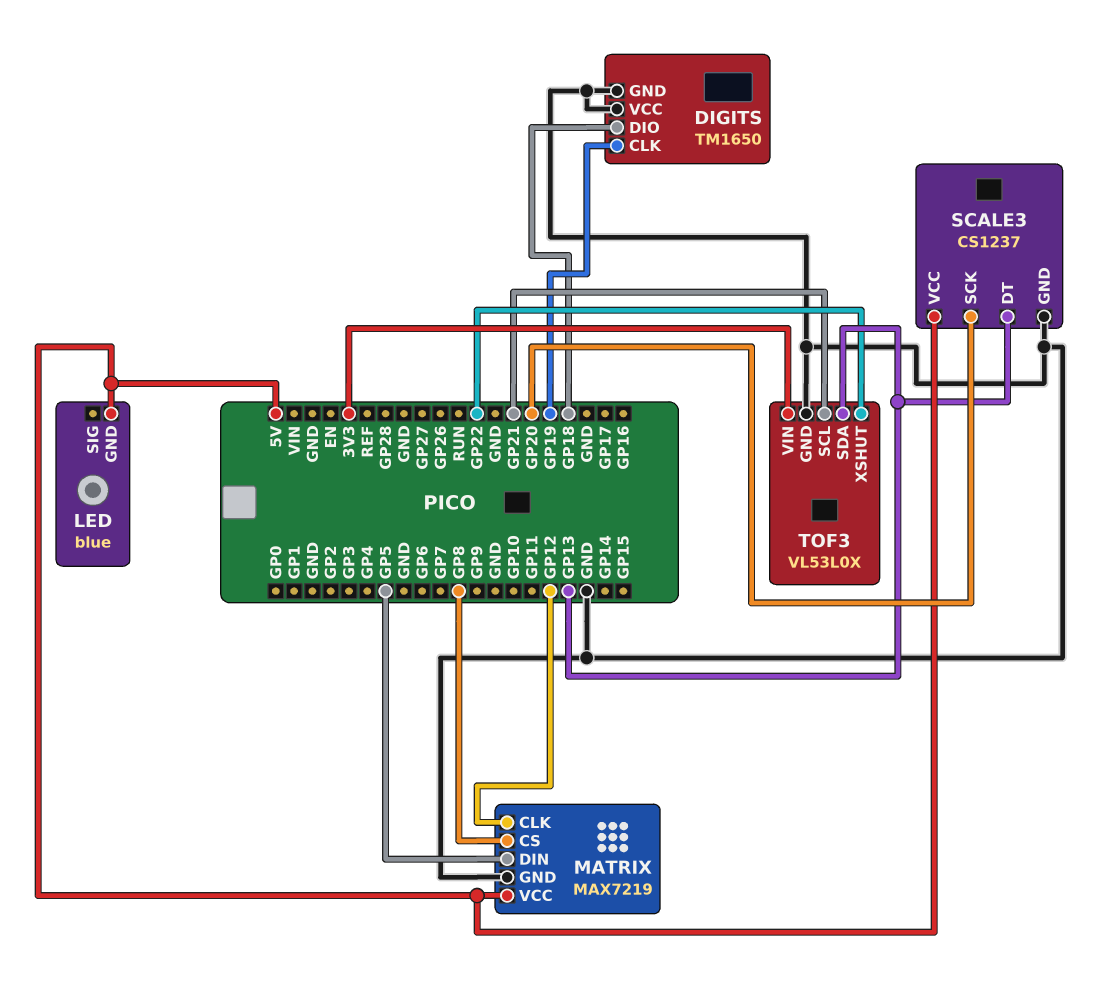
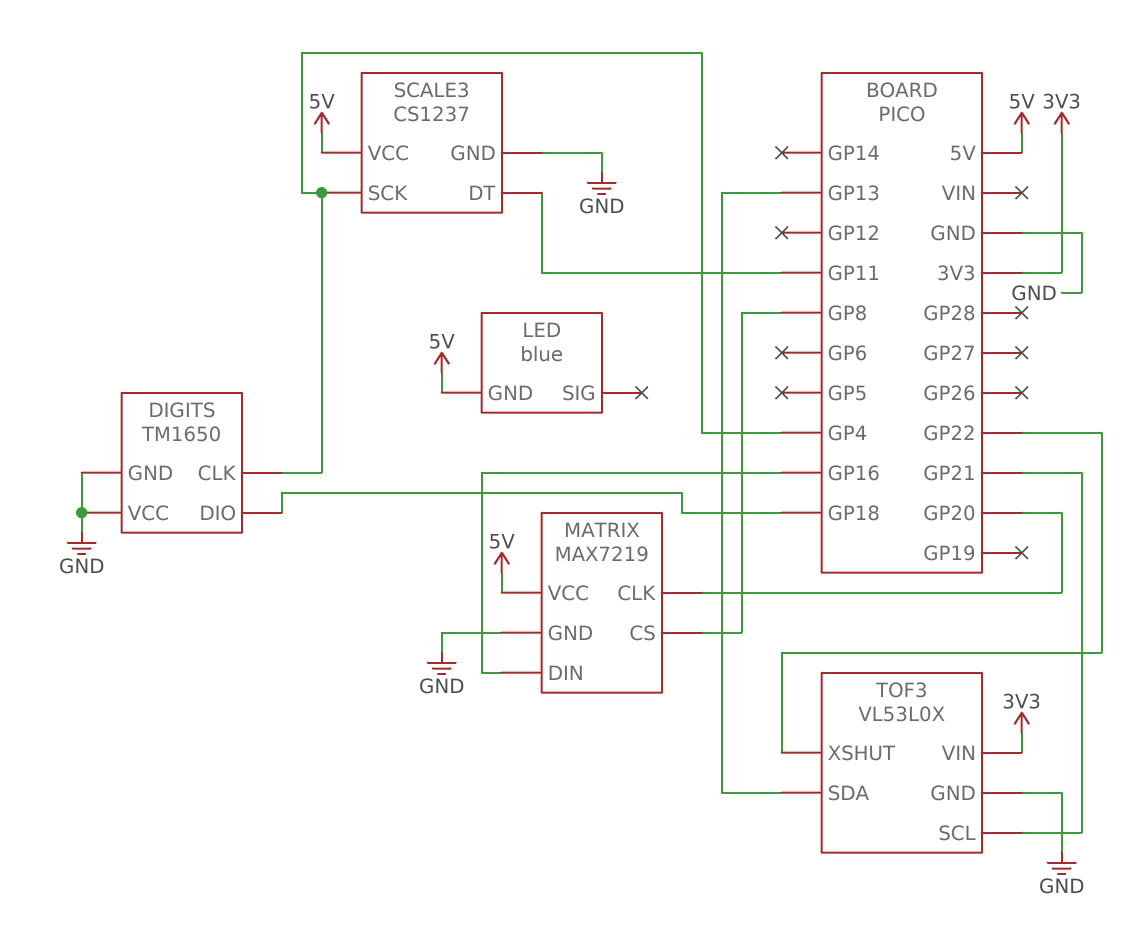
DIGITS pin CLK: GP19 -> GP4
MATRIX pin CLK: GP12 -> GP20
MATRIX pin DIN: GP5 -> GP16
SCALE3 pin DT: GP13 -> GP11
SCALE3 pin SCK: GP20 -> GP4

